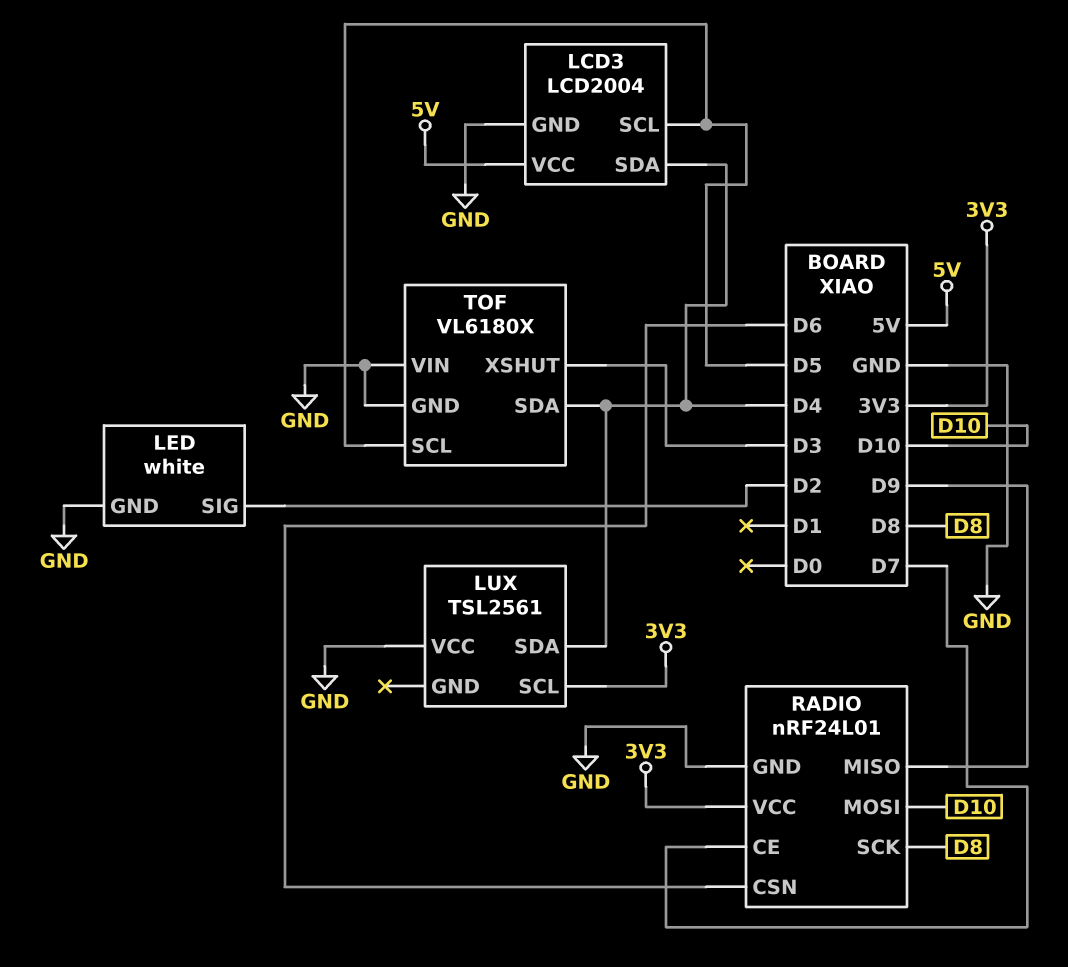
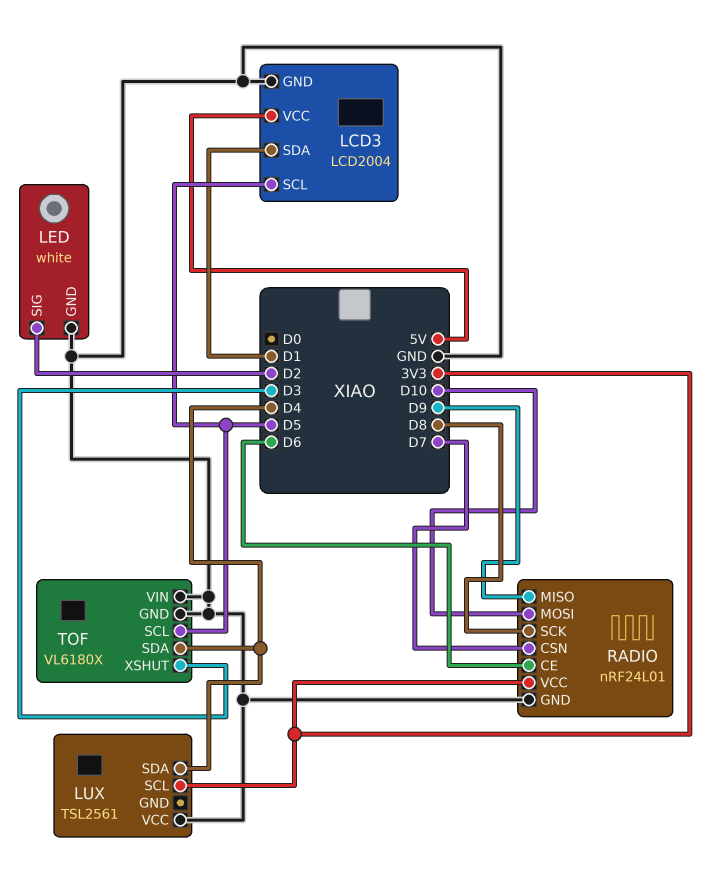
LCD3 pin SDA: D4 -> D1
RADIO pin CE: D7 -> D6
RADIO pin CSN: D6 -> D7

